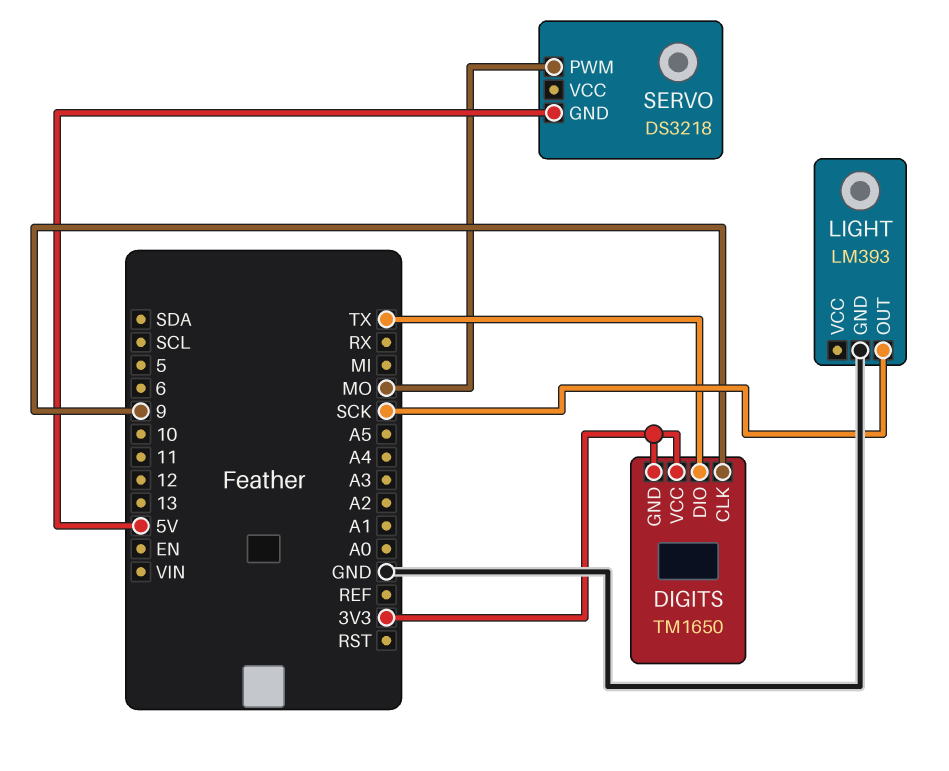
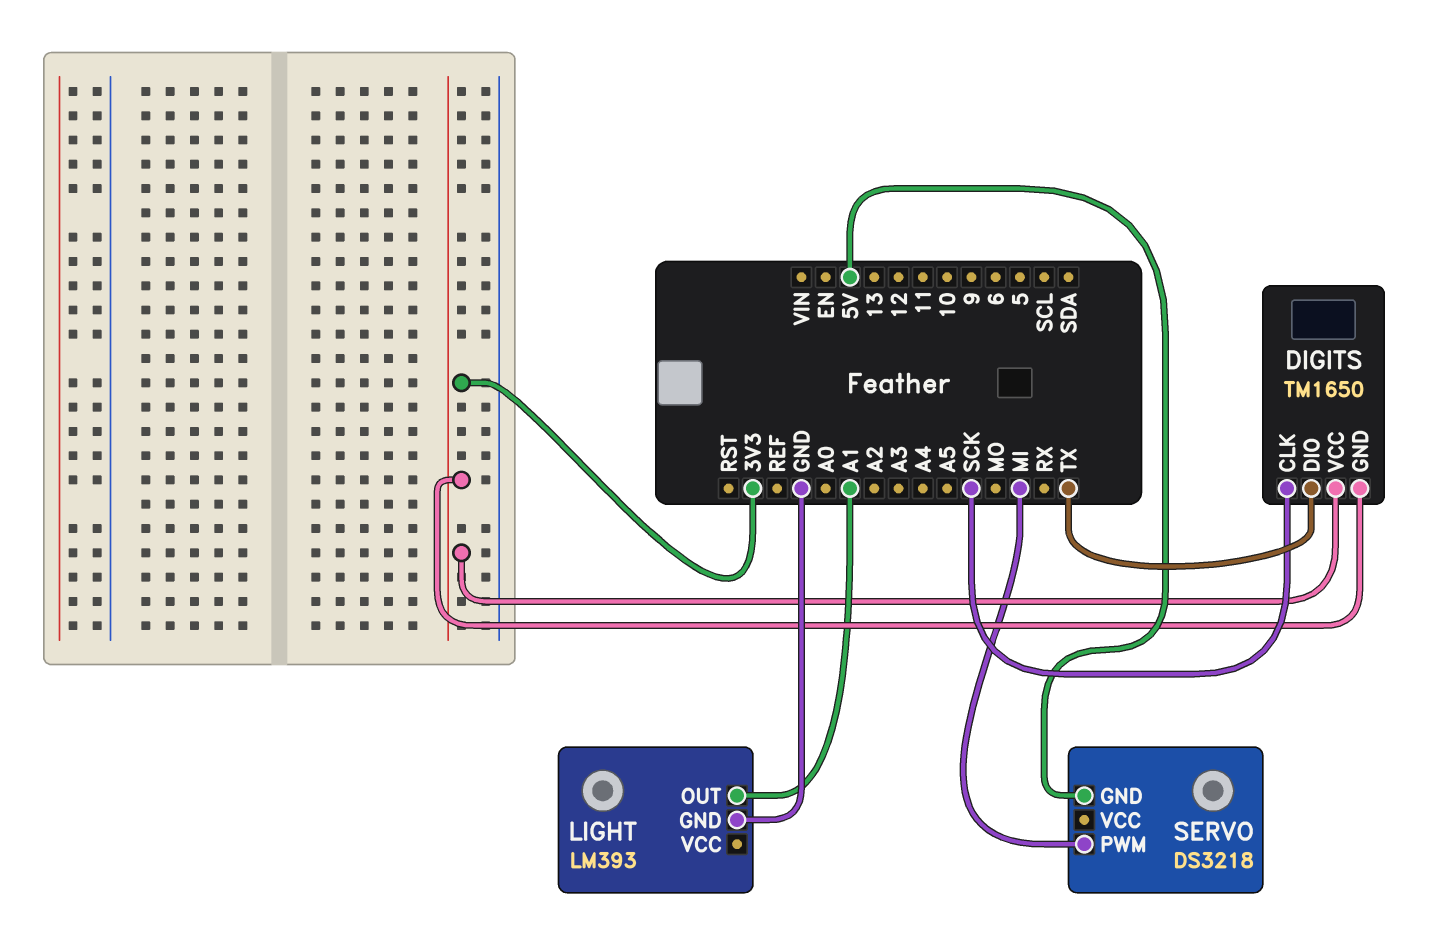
DIGITS pin CLK: 9 -> SCK
LIGHT pin OUT: SCK -> A1
SERVO pin PWM: MO -> MI

